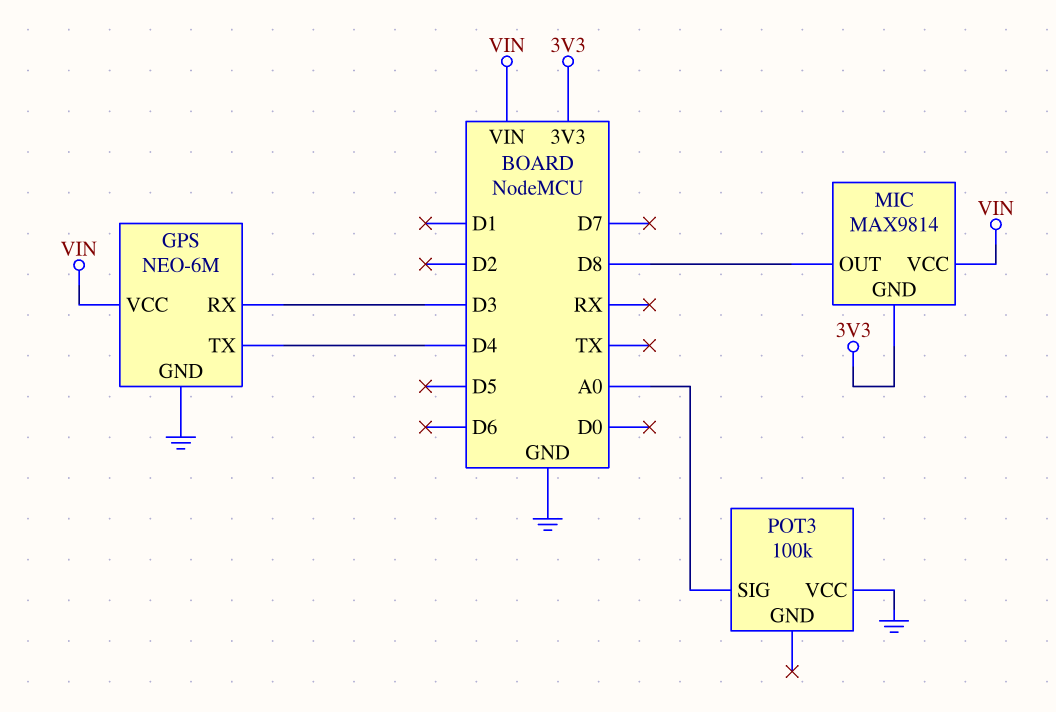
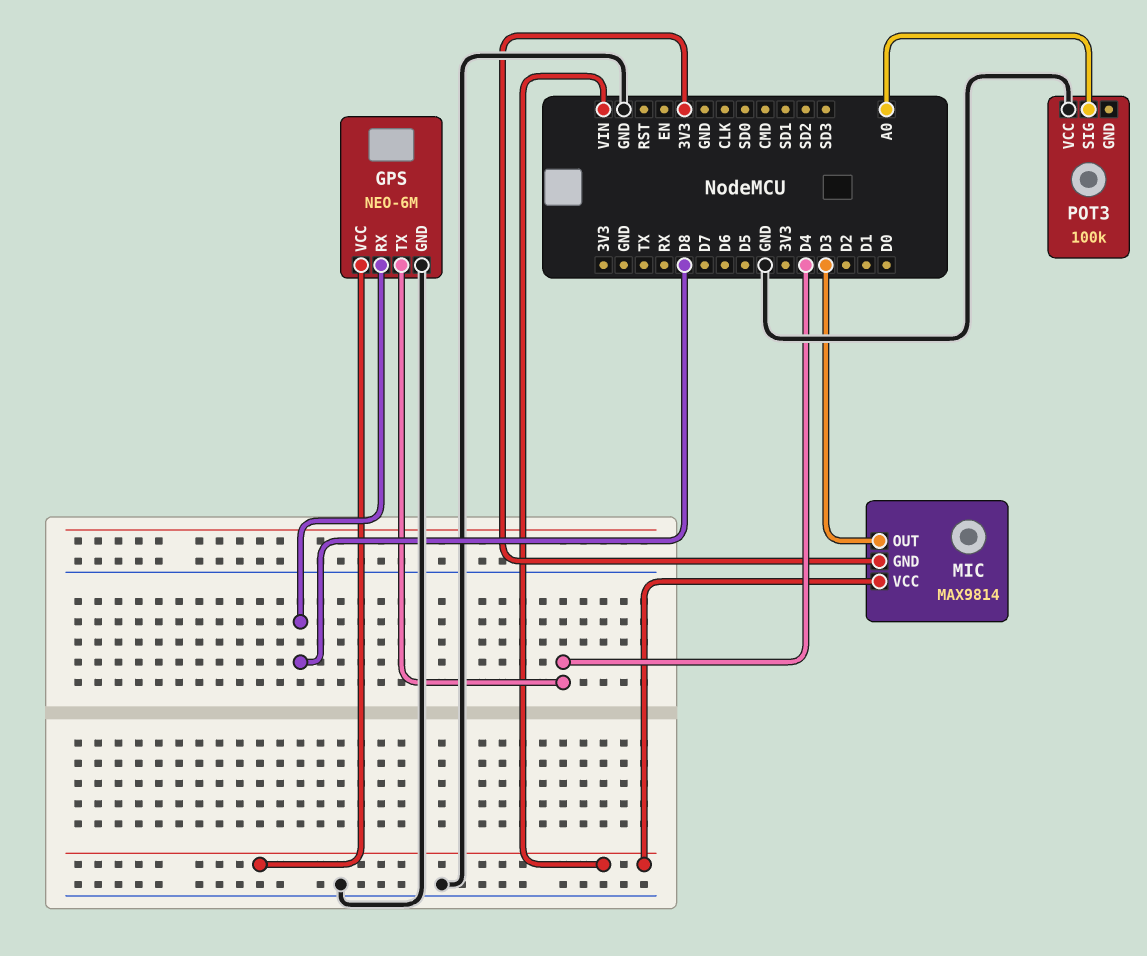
GPS pin RX: D3 -> D8
MIC pin OUT: D8 -> D3

